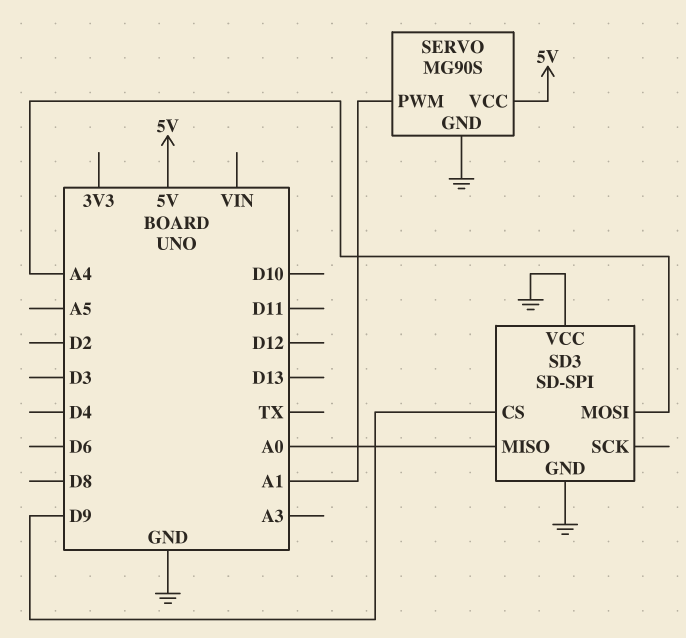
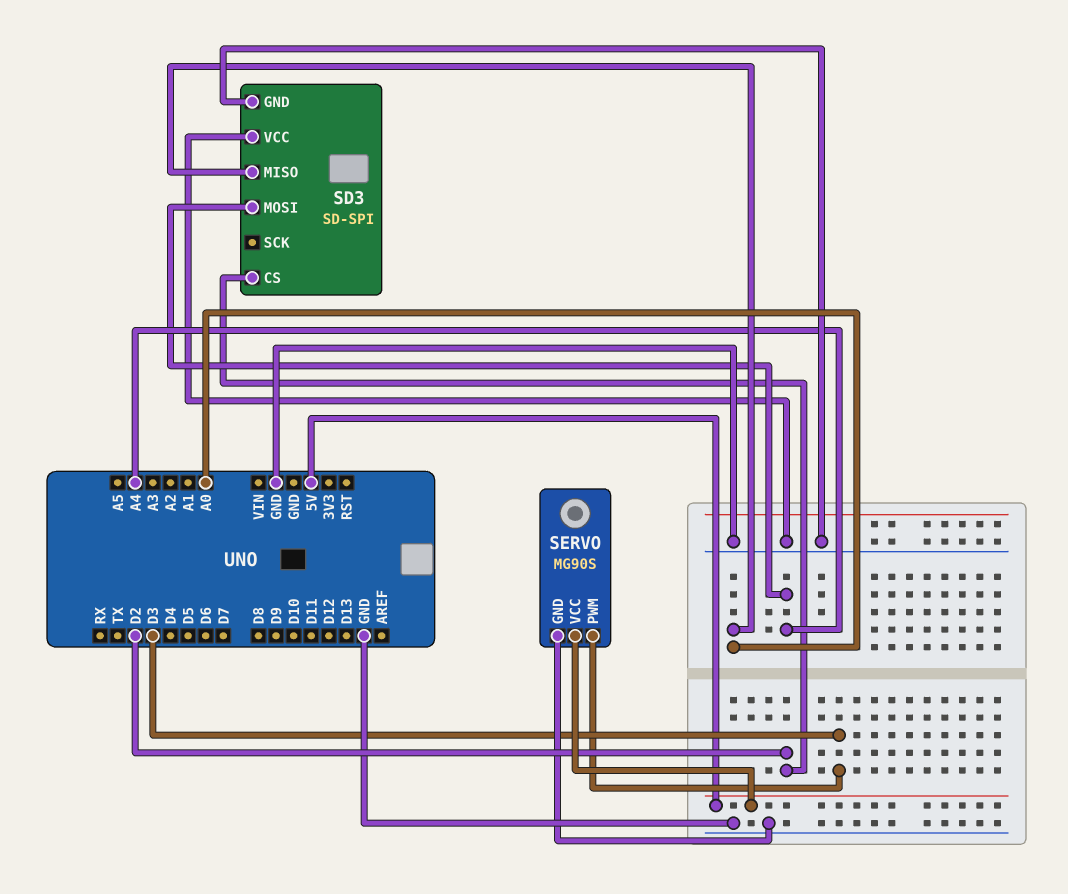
SD3 pin CS: D9 -> D2
SERVO pin PWM: A1 -> D3

